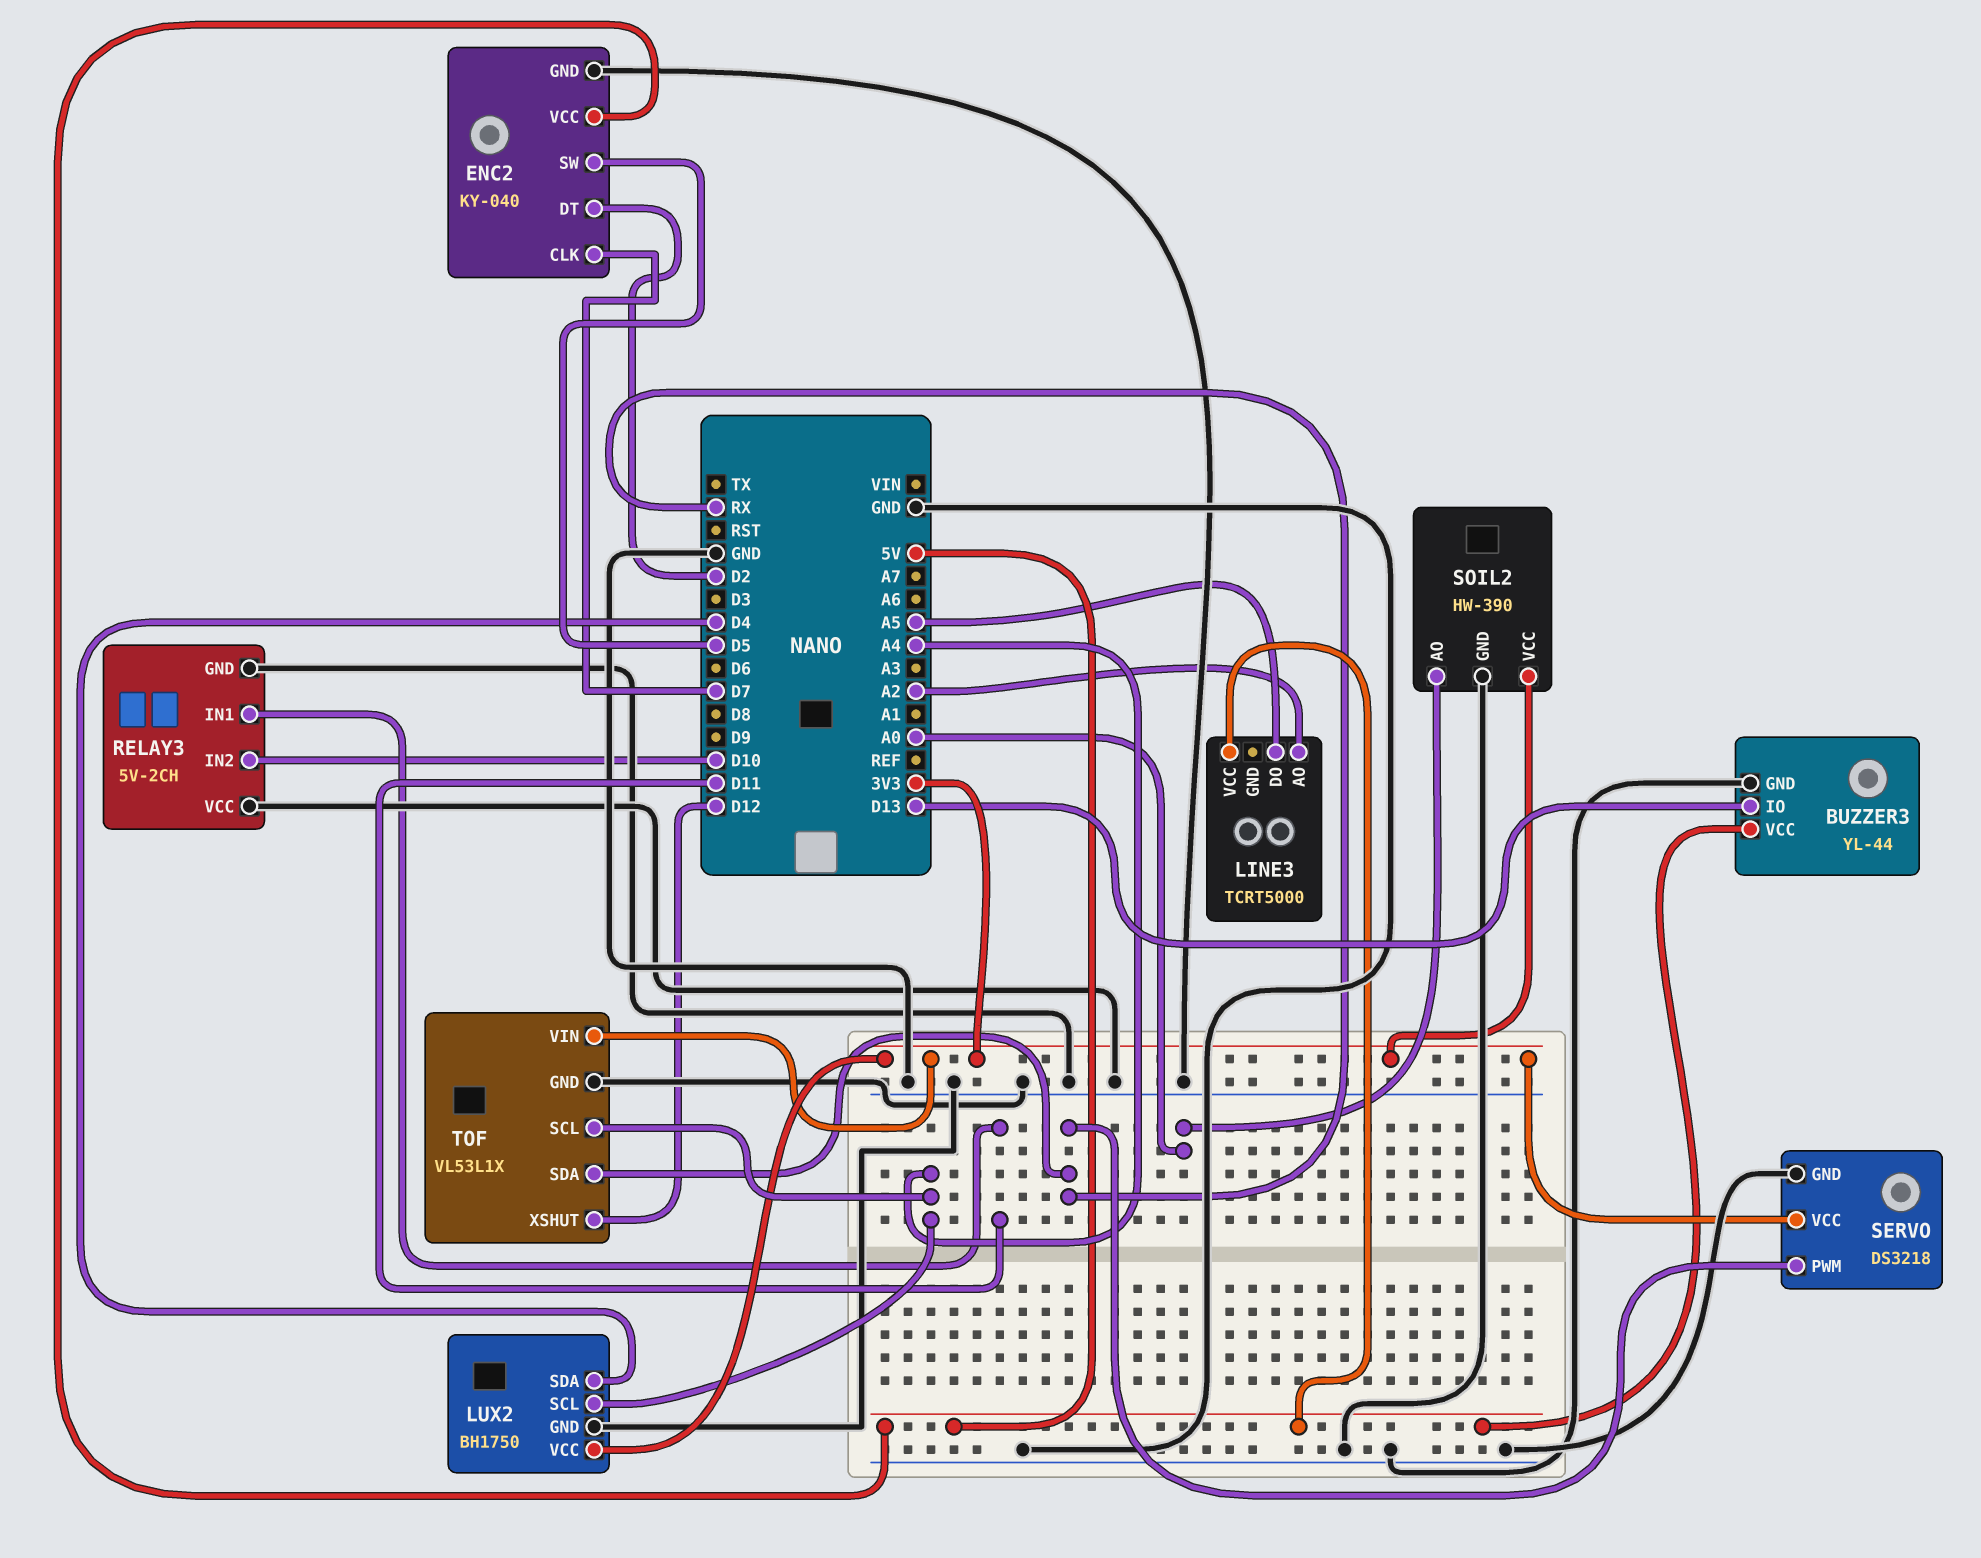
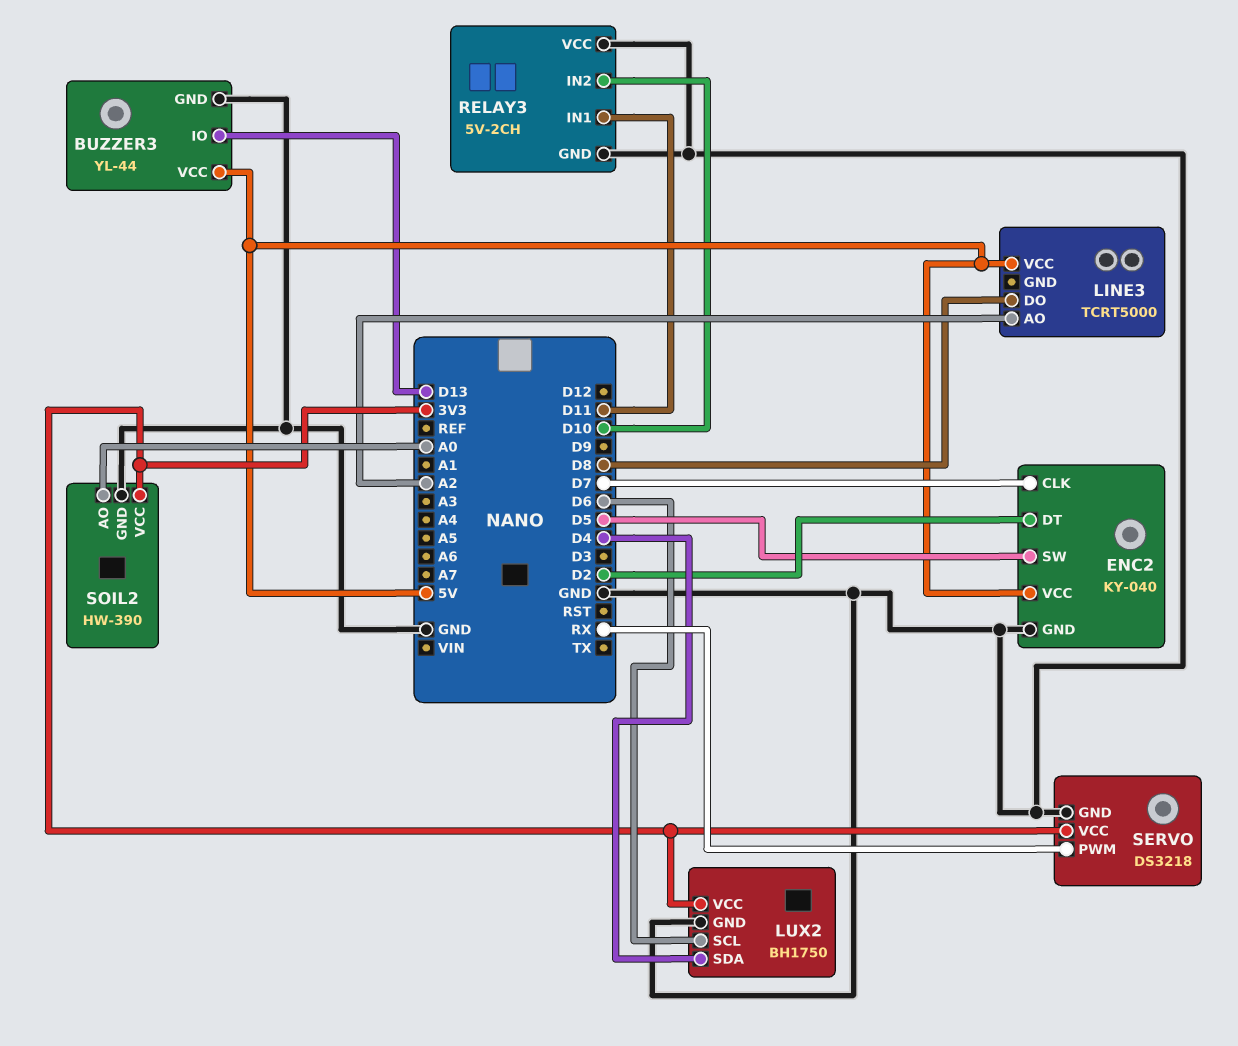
LINE3 pin DO: A5 -> D8
LUX2 pin SCL: A4 -> D6
TOF: VL53L1X -> none
TOF pin GND: GND -> none
TOF pin SCL: A4 -> none
TOF pin SDA: RX -> none
TOF pin VIN: 3V3 -> none
TOF pin XSHUT: D12 -> none

